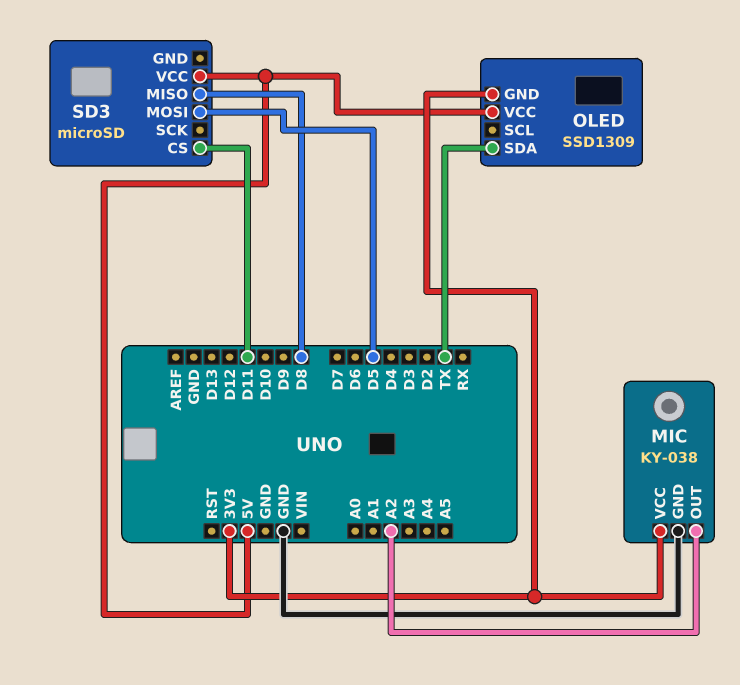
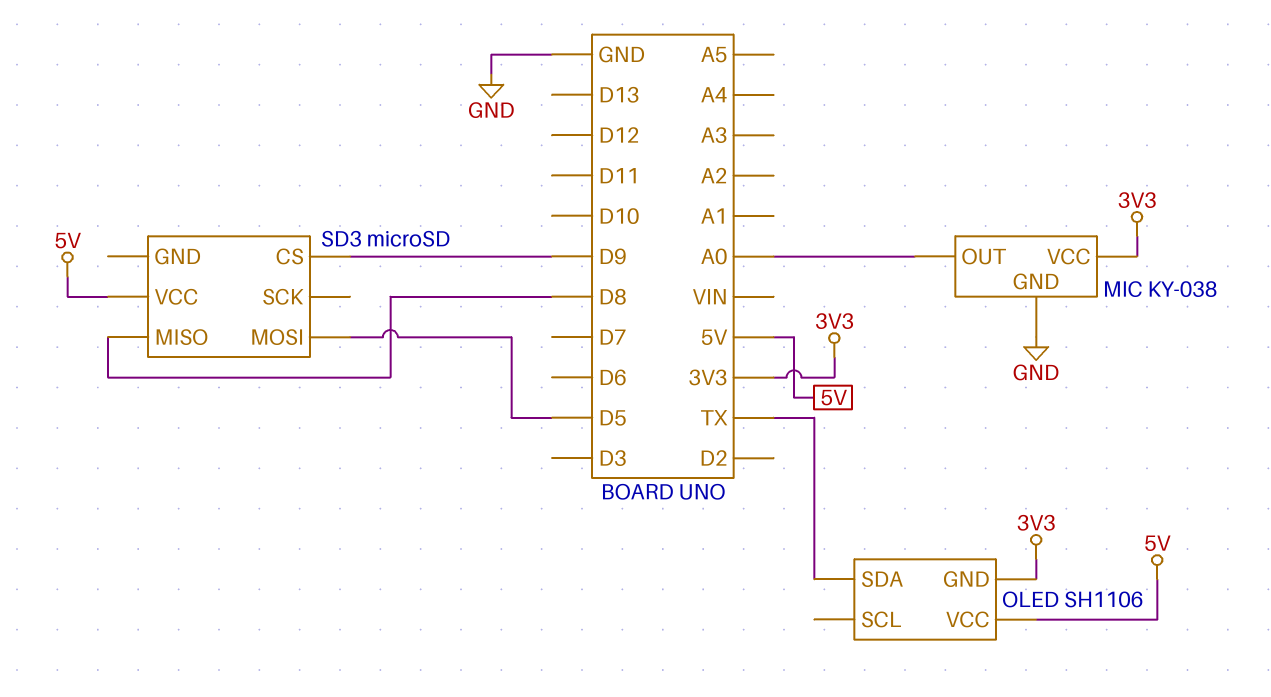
MIC pin OUT: A2 -> A0
OLED: SSD1309 -> SH1106
SD3 pin CS: D11 -> D9

